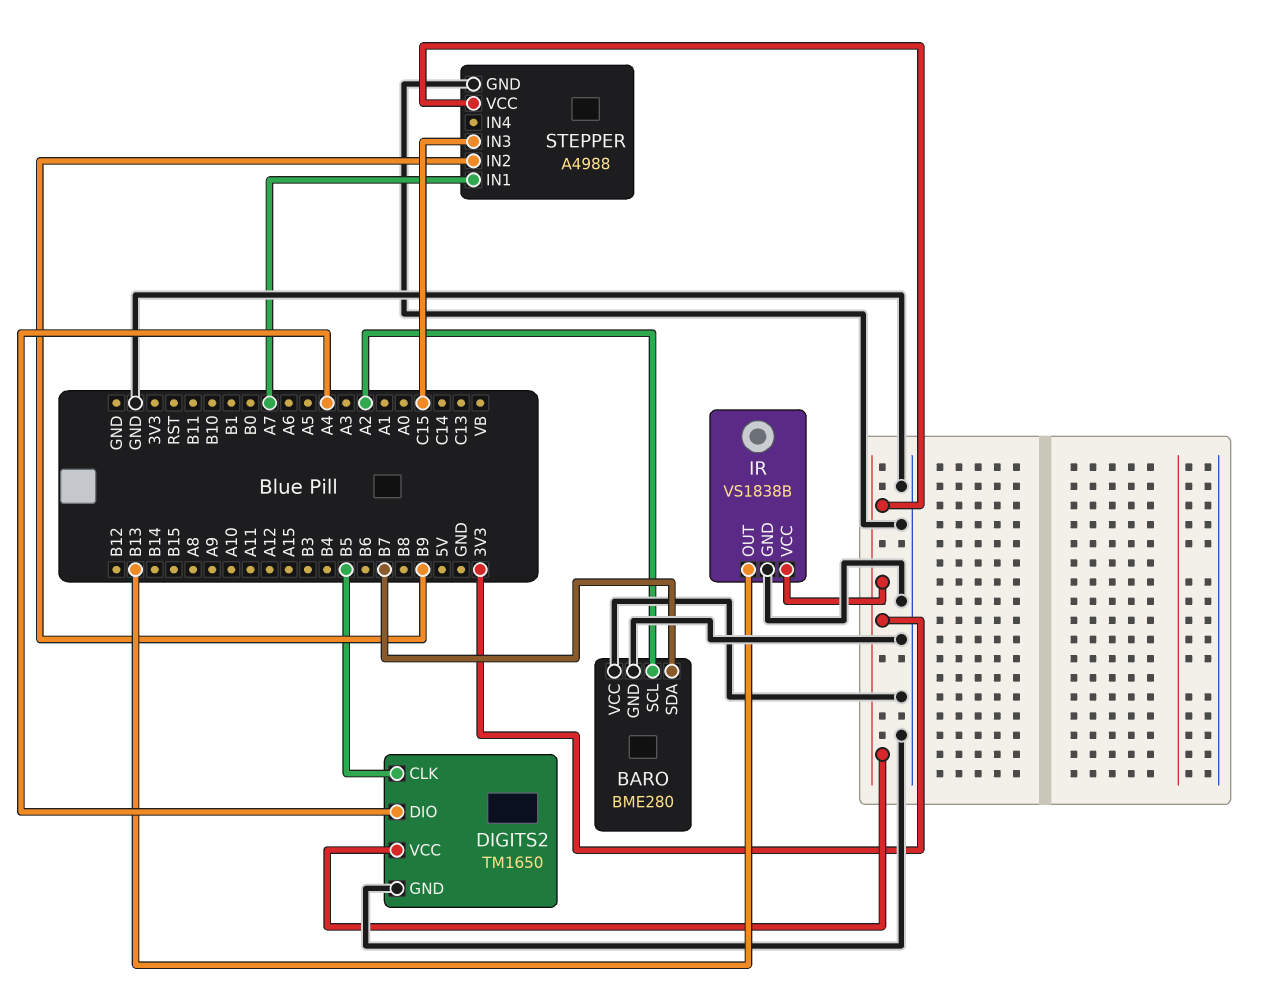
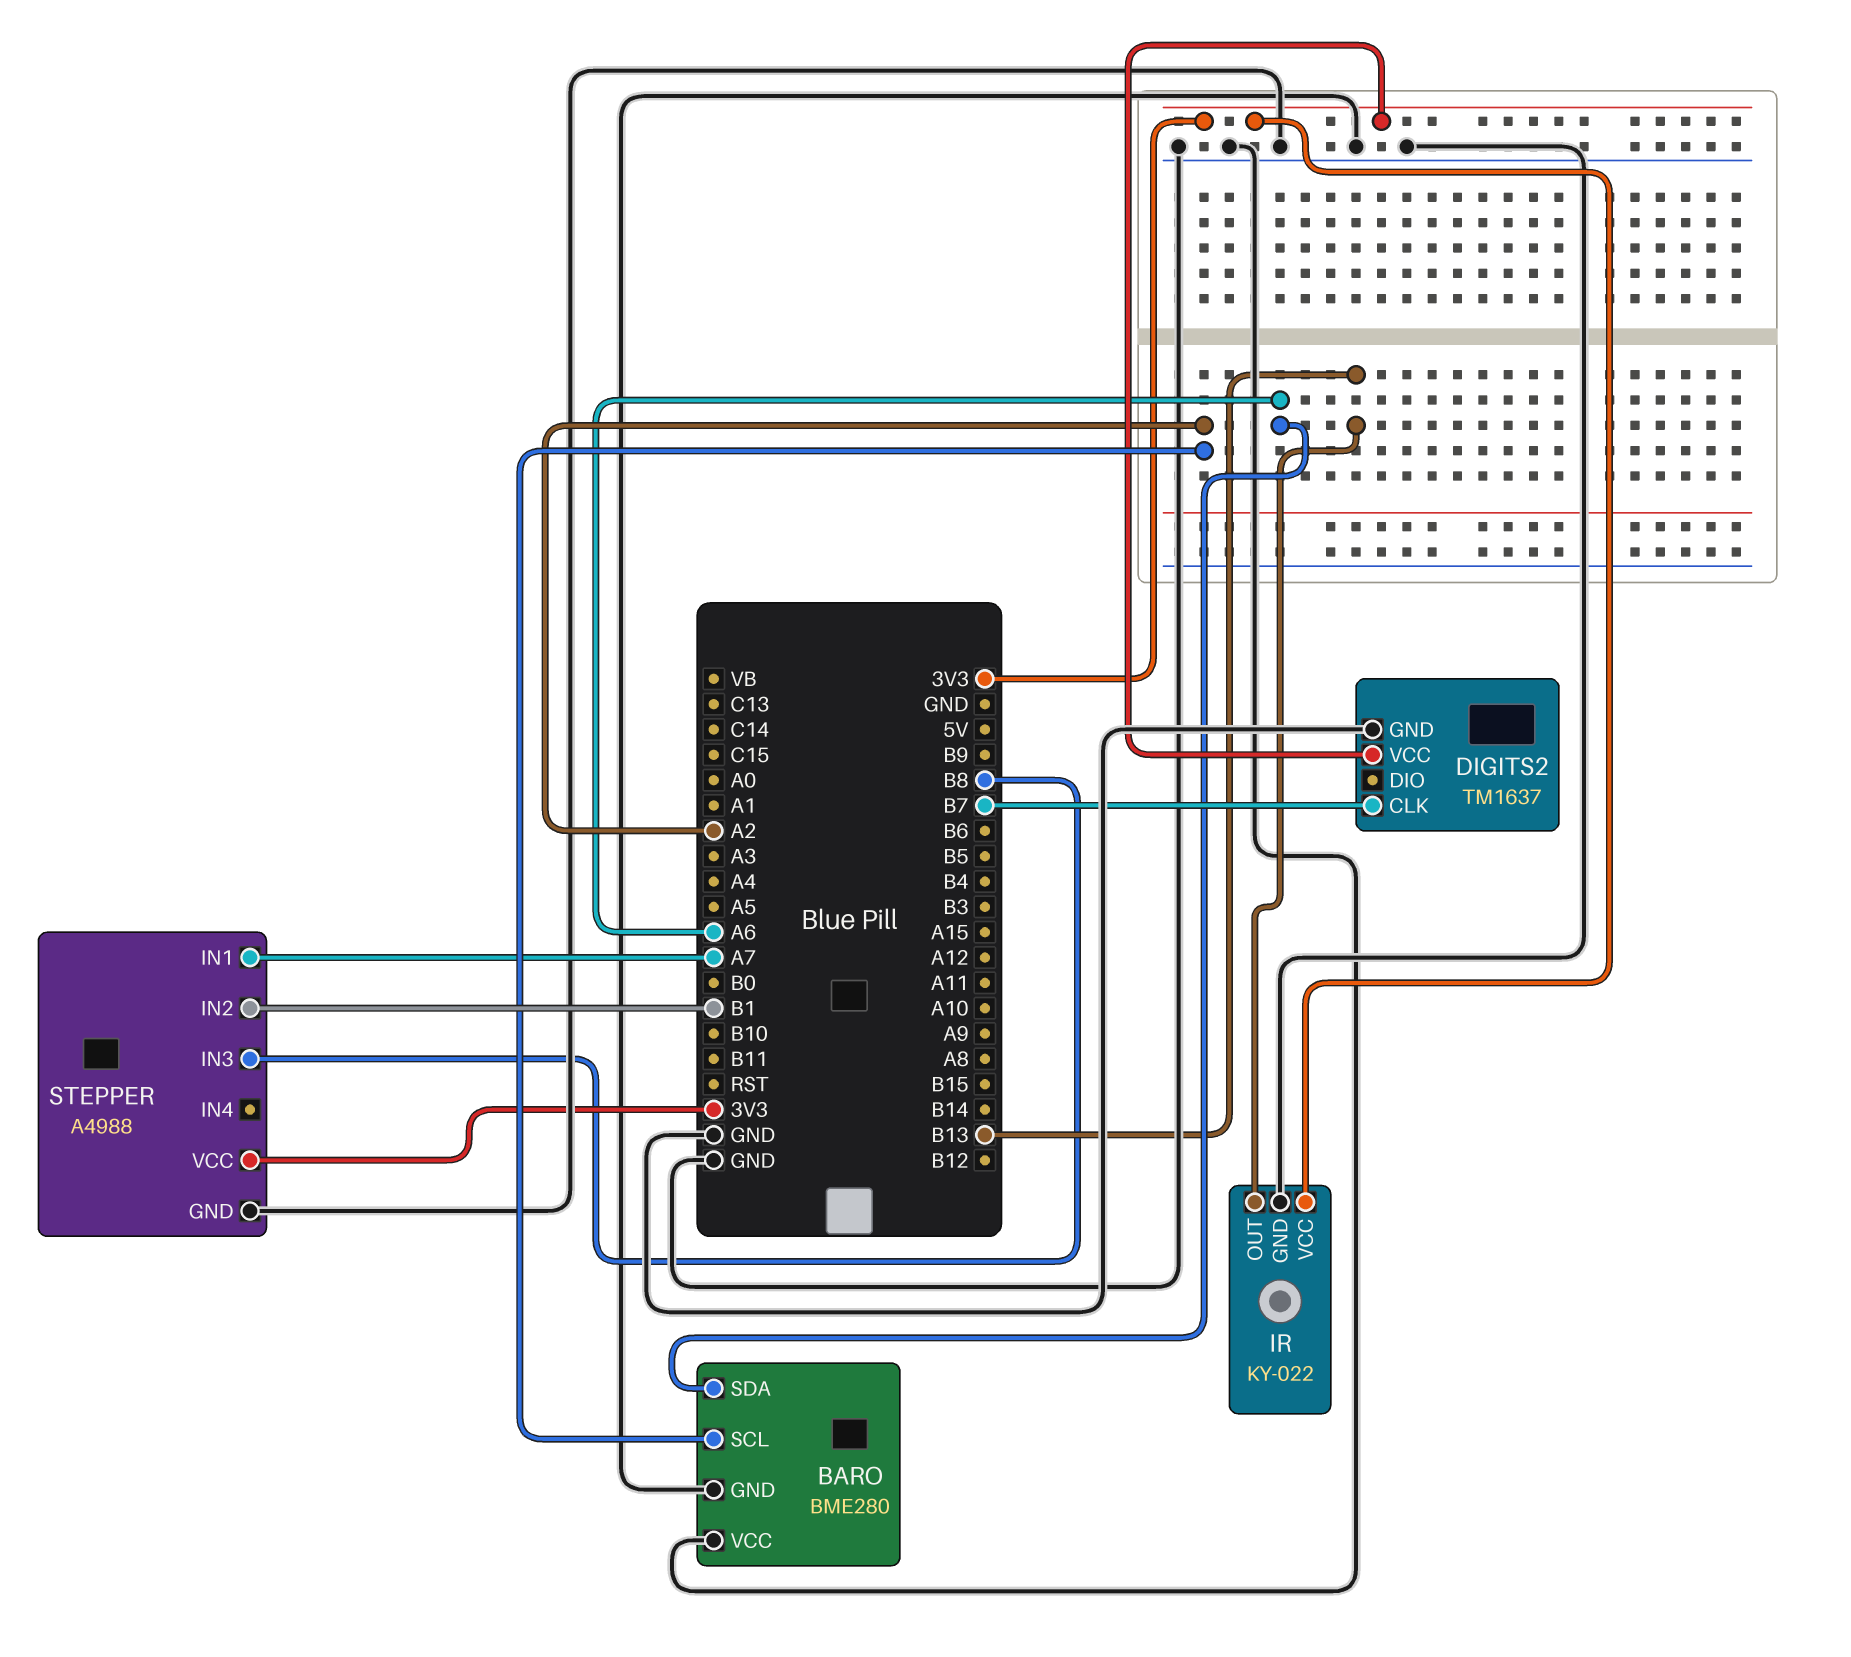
BARO pin SDA: B7 -> A6
DIGITS2: TM1650 -> TM1637
DIGITS2 pin CLK: B5 -> B7
DIGITS2 pin DIO: A4 -> none
IR: VS1838B -> KY-022
STEPPER pin IN2: B9 -> B1
STEPPER pin IN3: C15 -> B8

